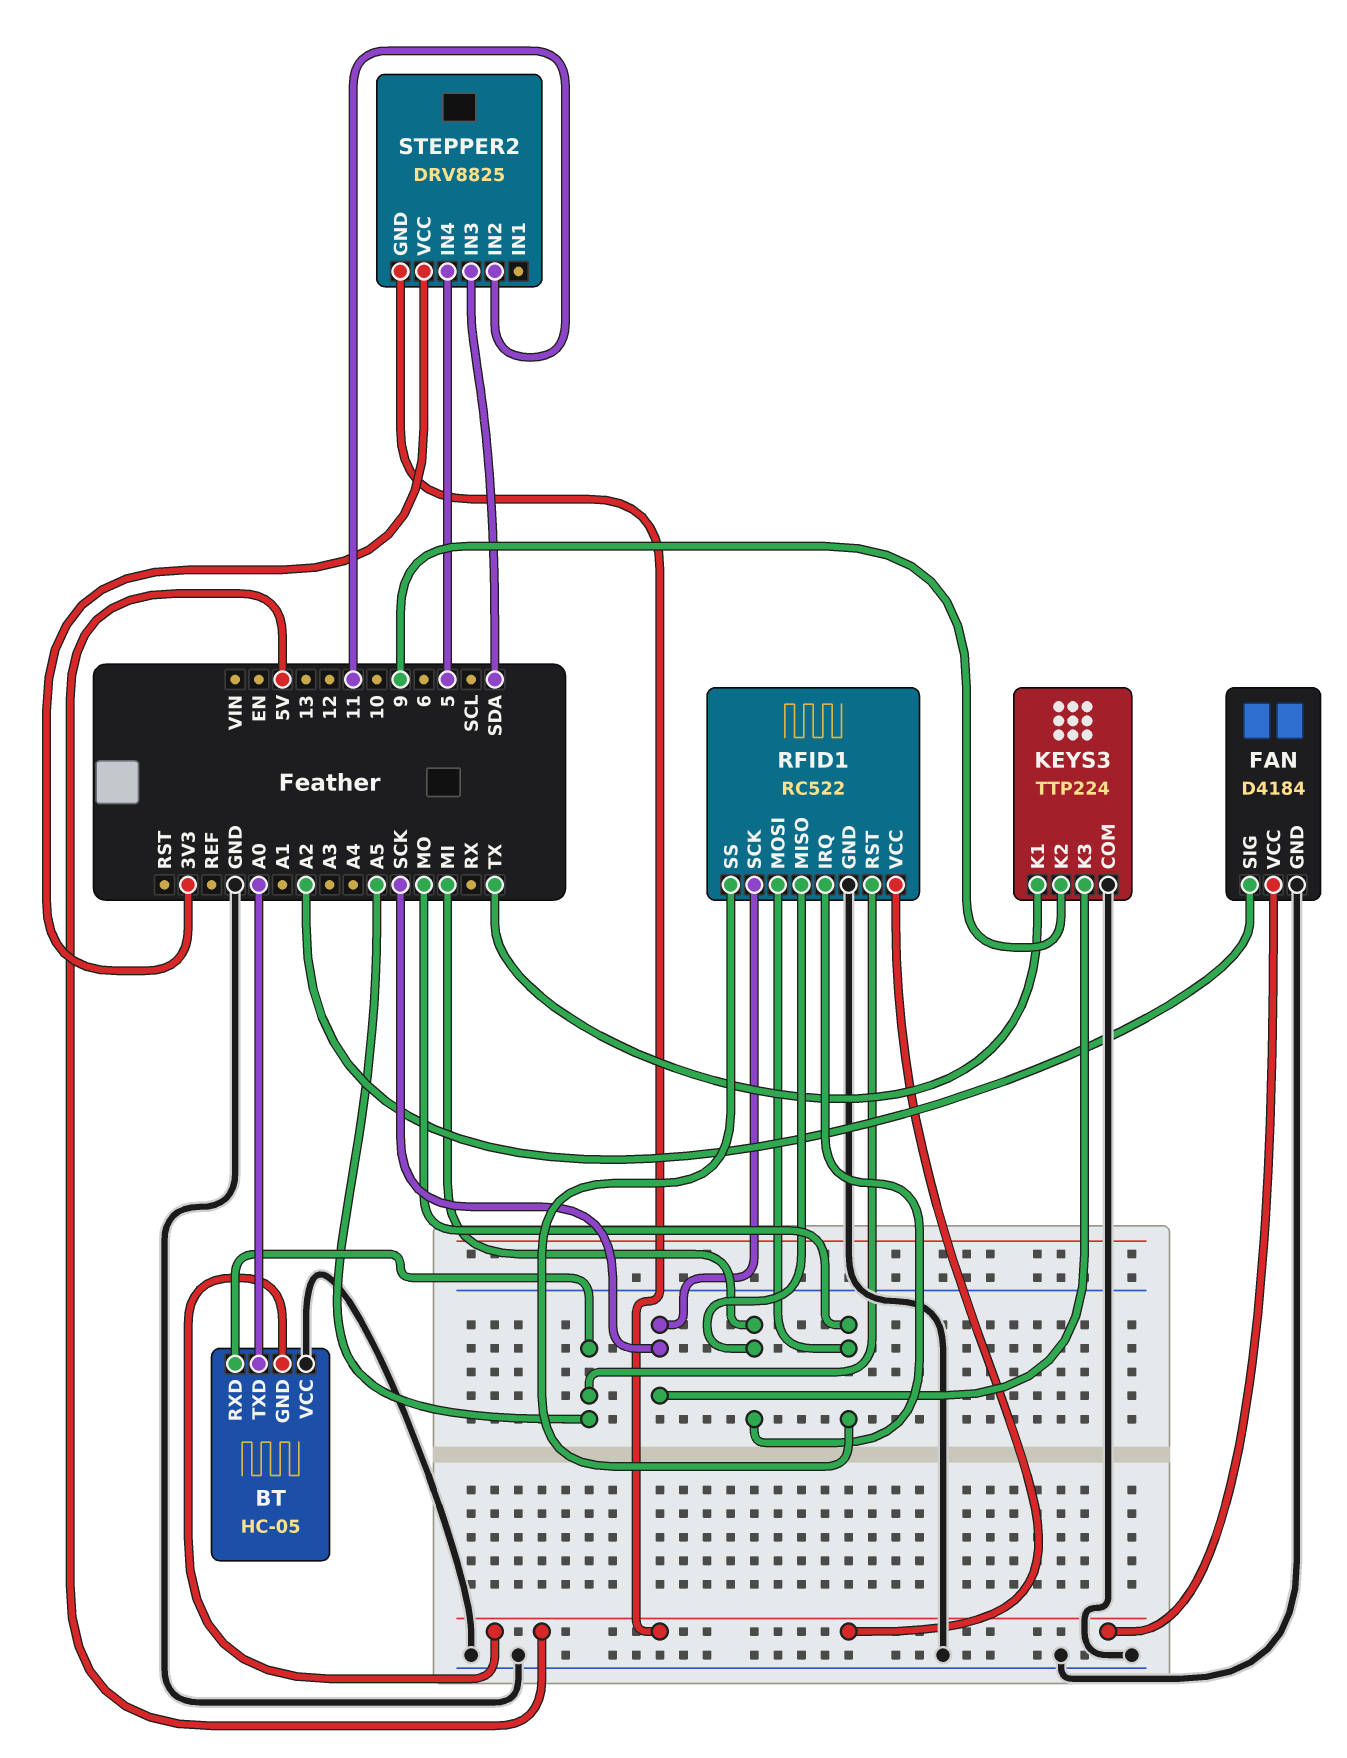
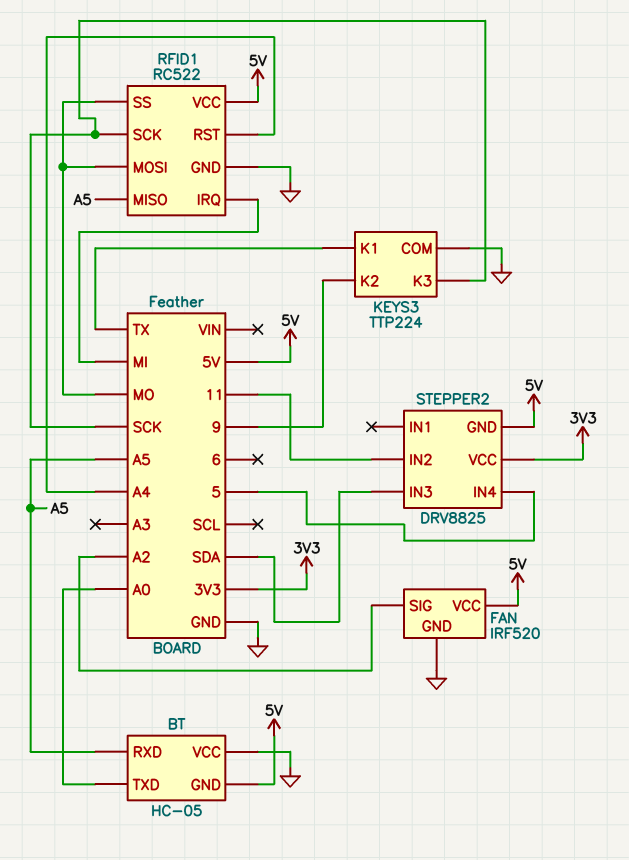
FAN: D4184 -> IRF520
RFID1 pin MISO: MI -> A5
RFID1 pin RST: A5 -> A4

